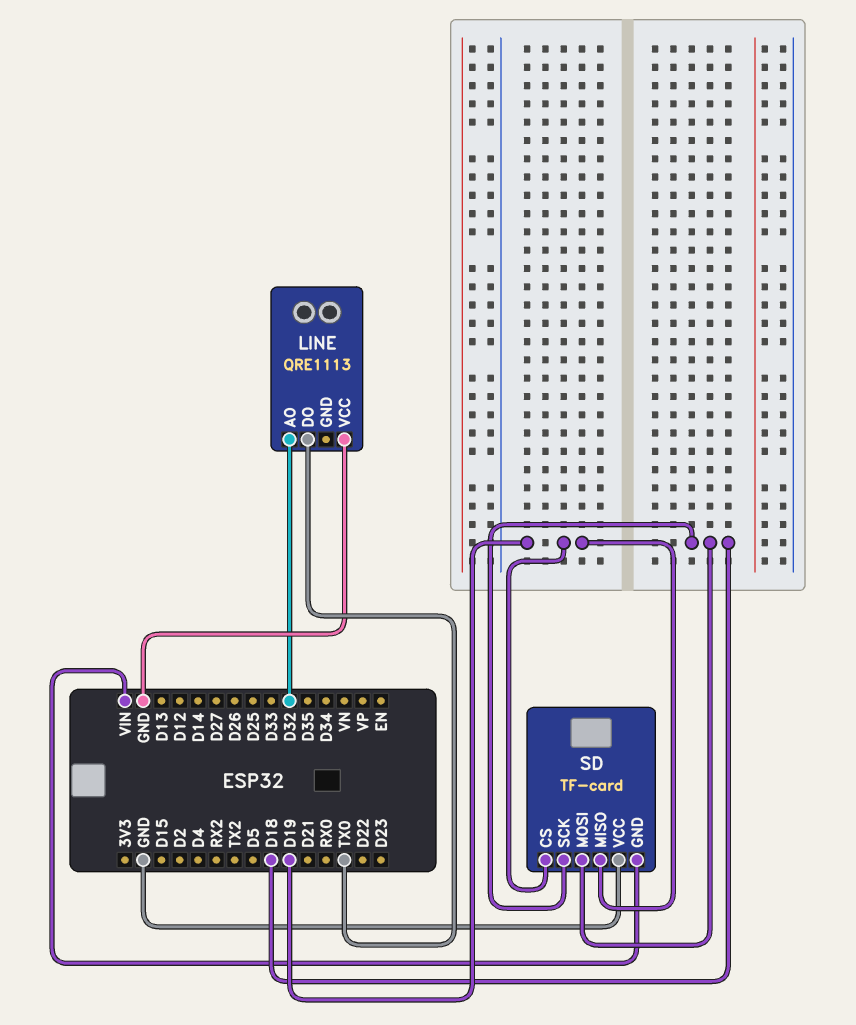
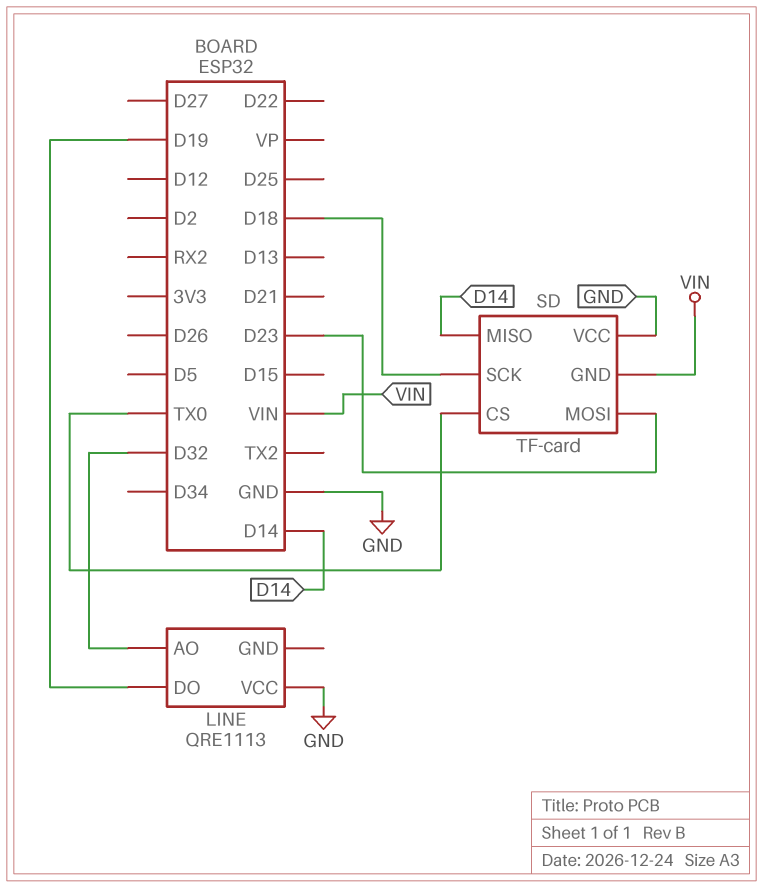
LINE pin DO: TX0 -> D19
SD pin CS: D19 -> TX0
SD pin MISO: D19 -> D14
SD pin MOSI: D18 -> D23

